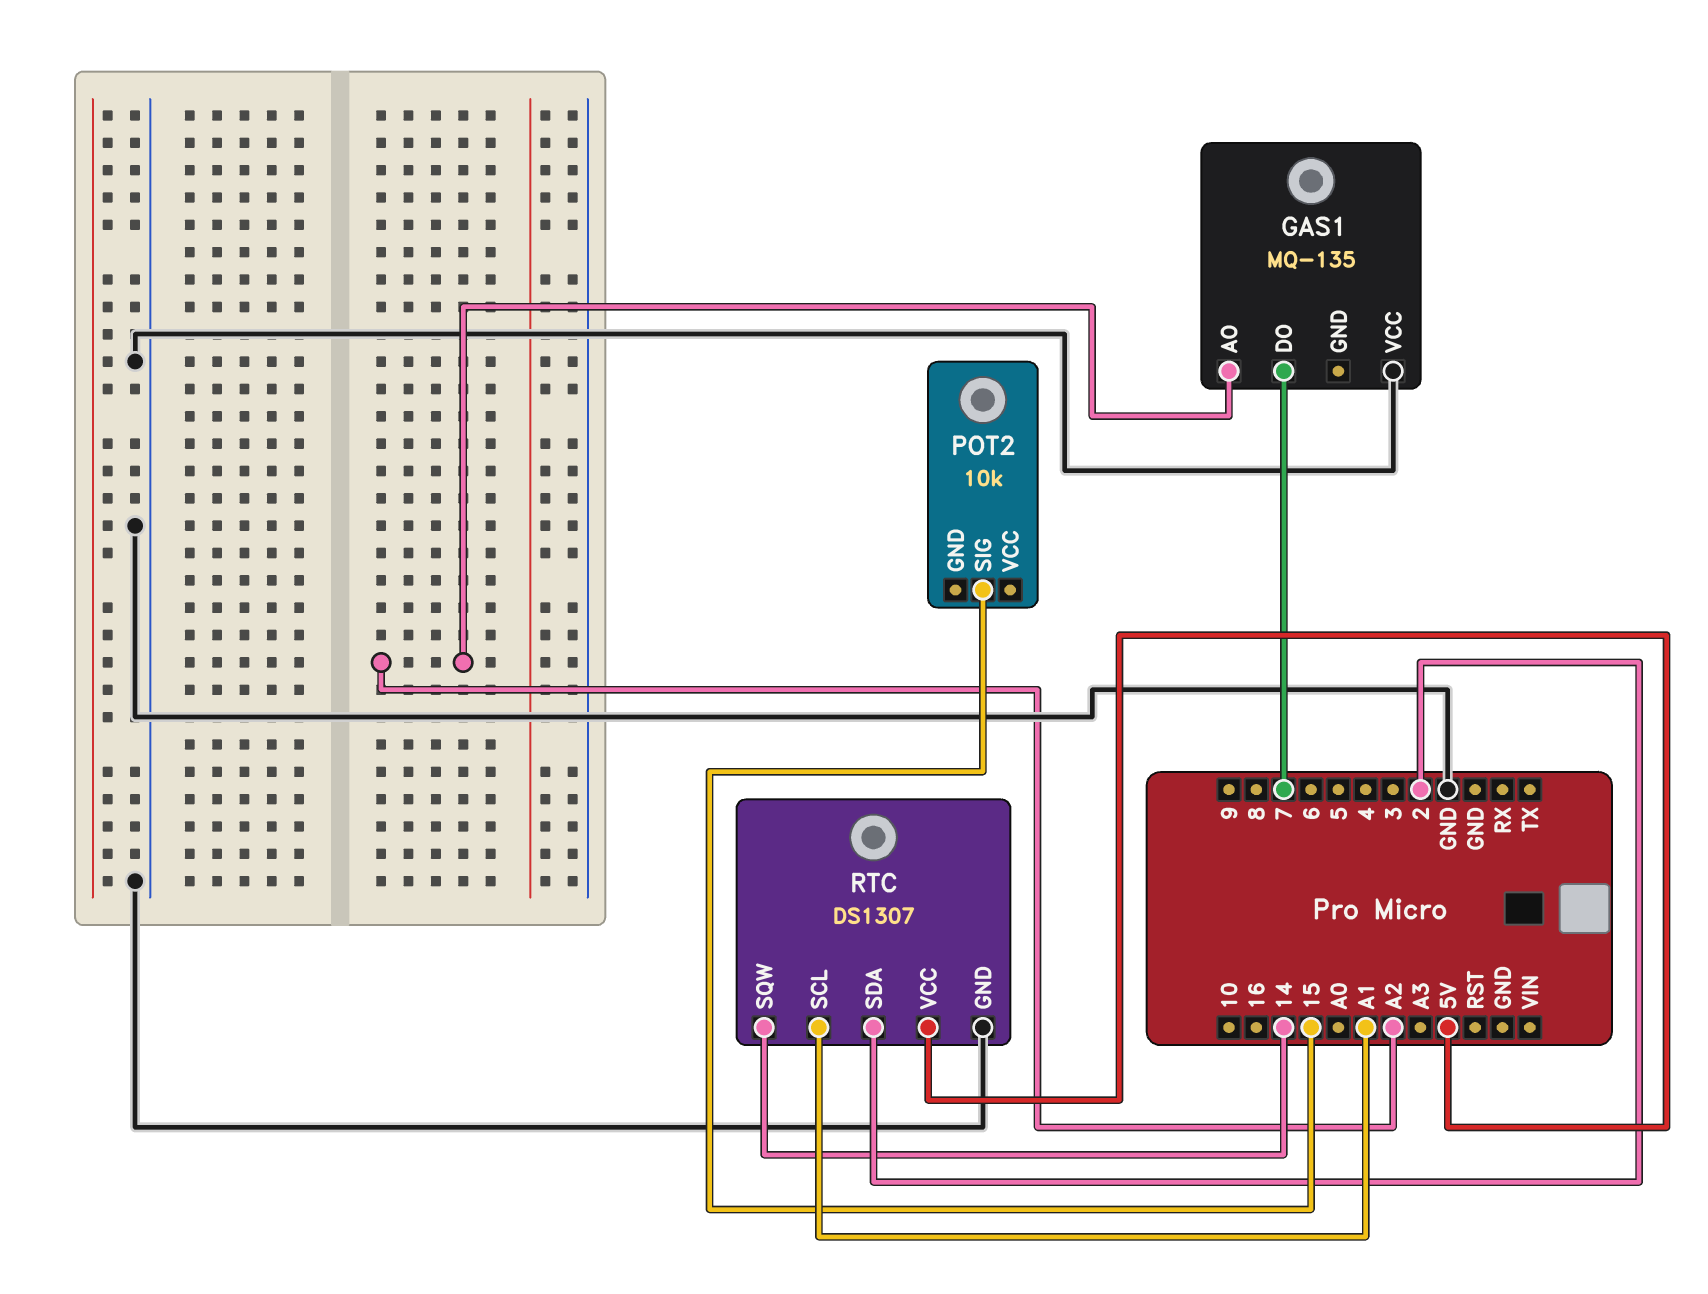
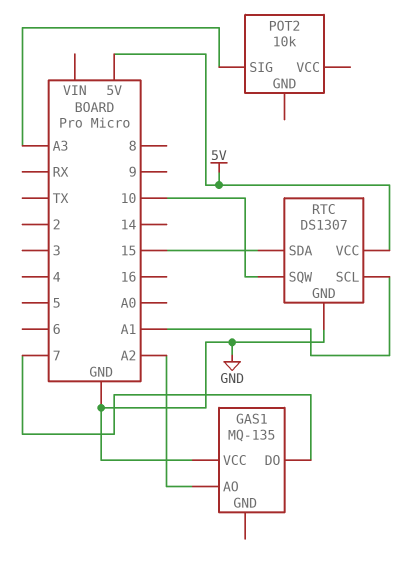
POT2 pin SIG: 15 -> A3
RTC pin SDA: 2 -> 15
RTC pin SQW: 14 -> 10

